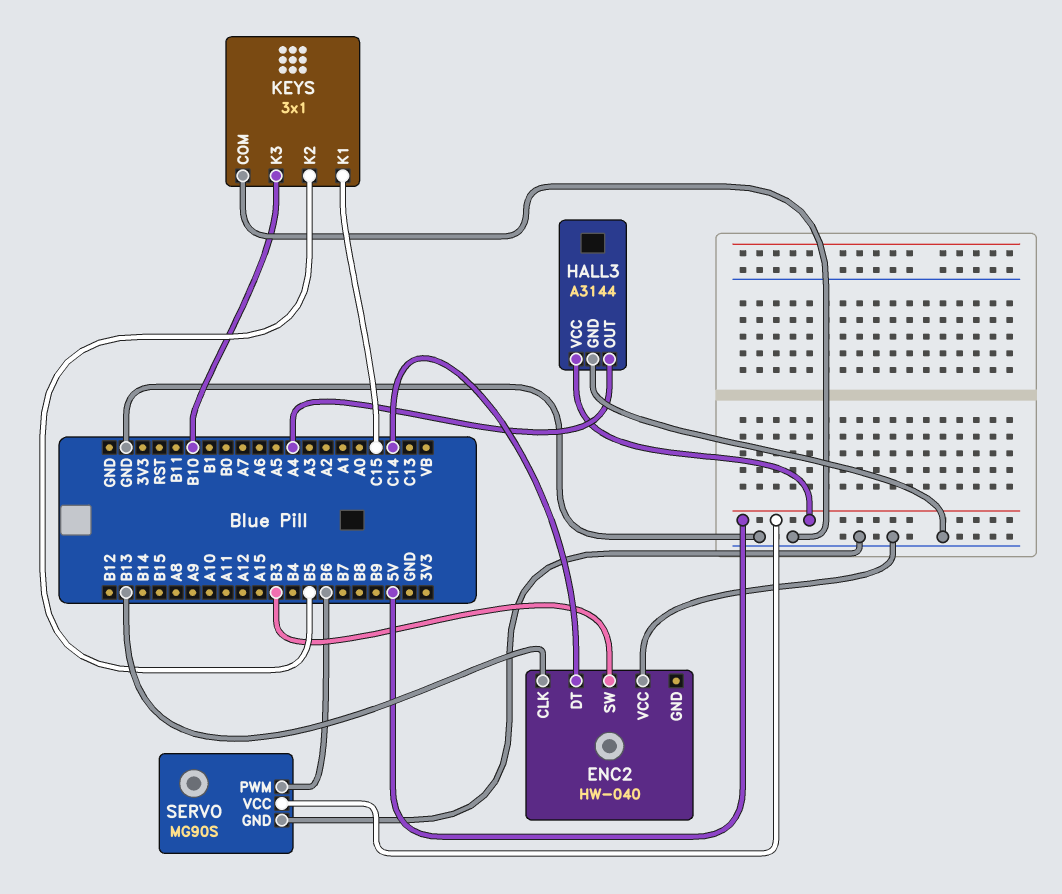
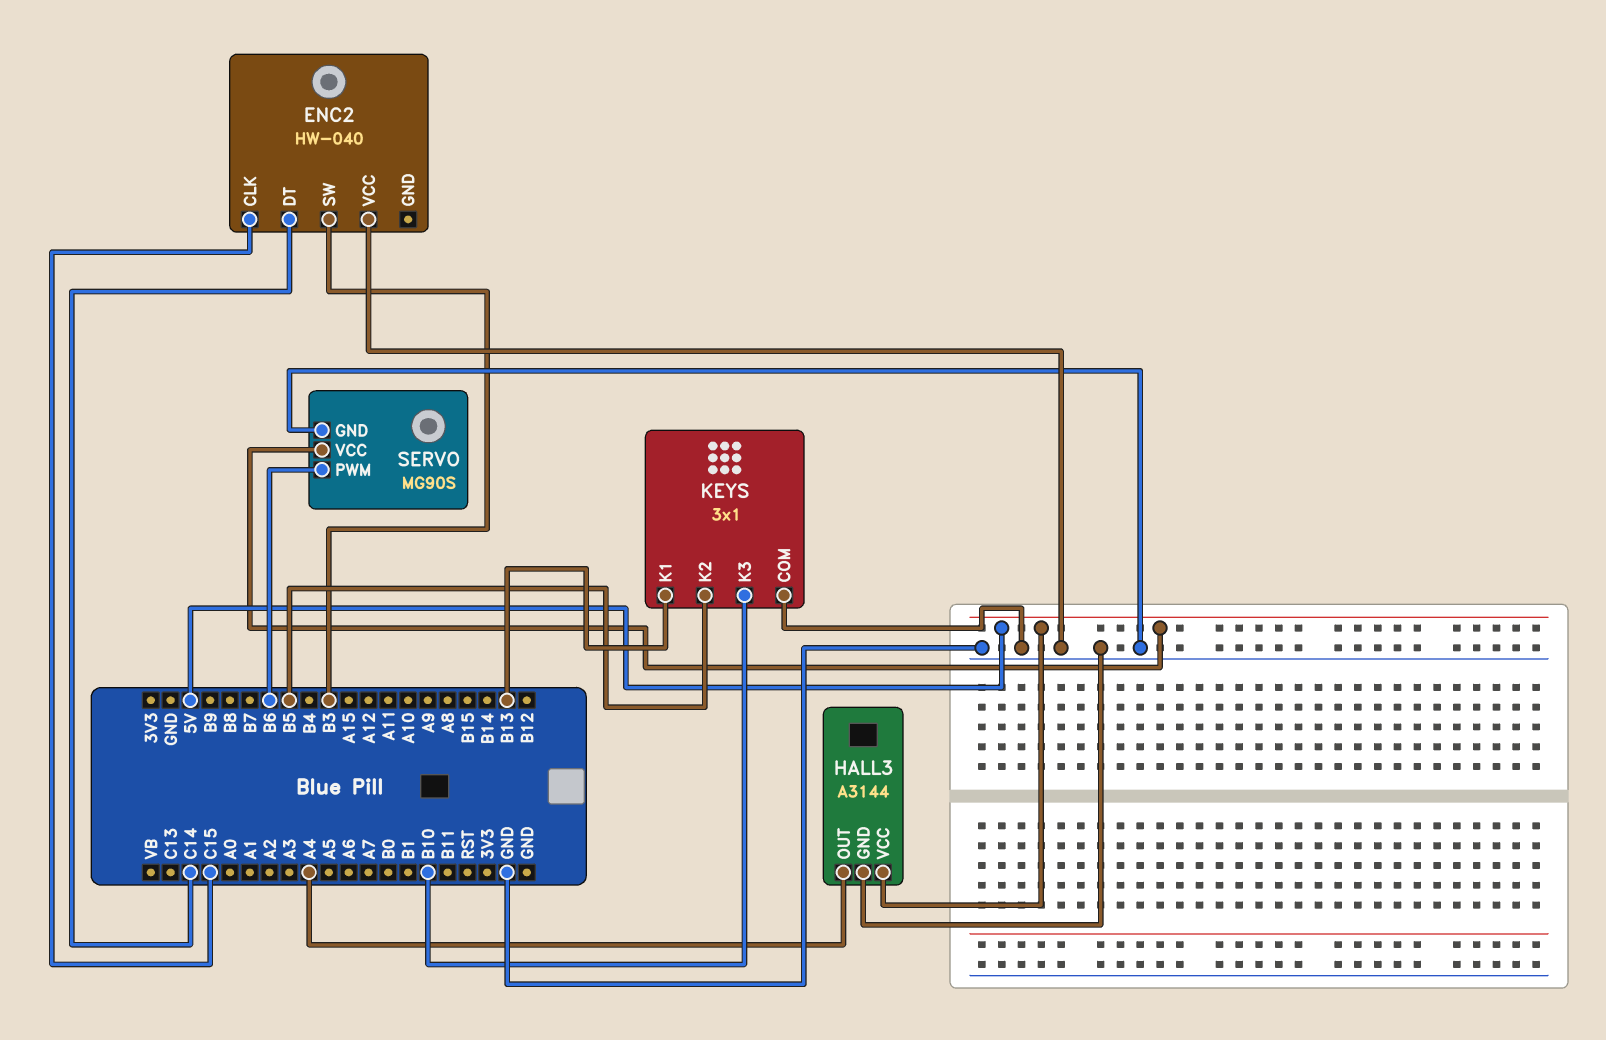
ENC2 pin CLK: B13 -> C15
KEYS pin K1: C15 -> B13

